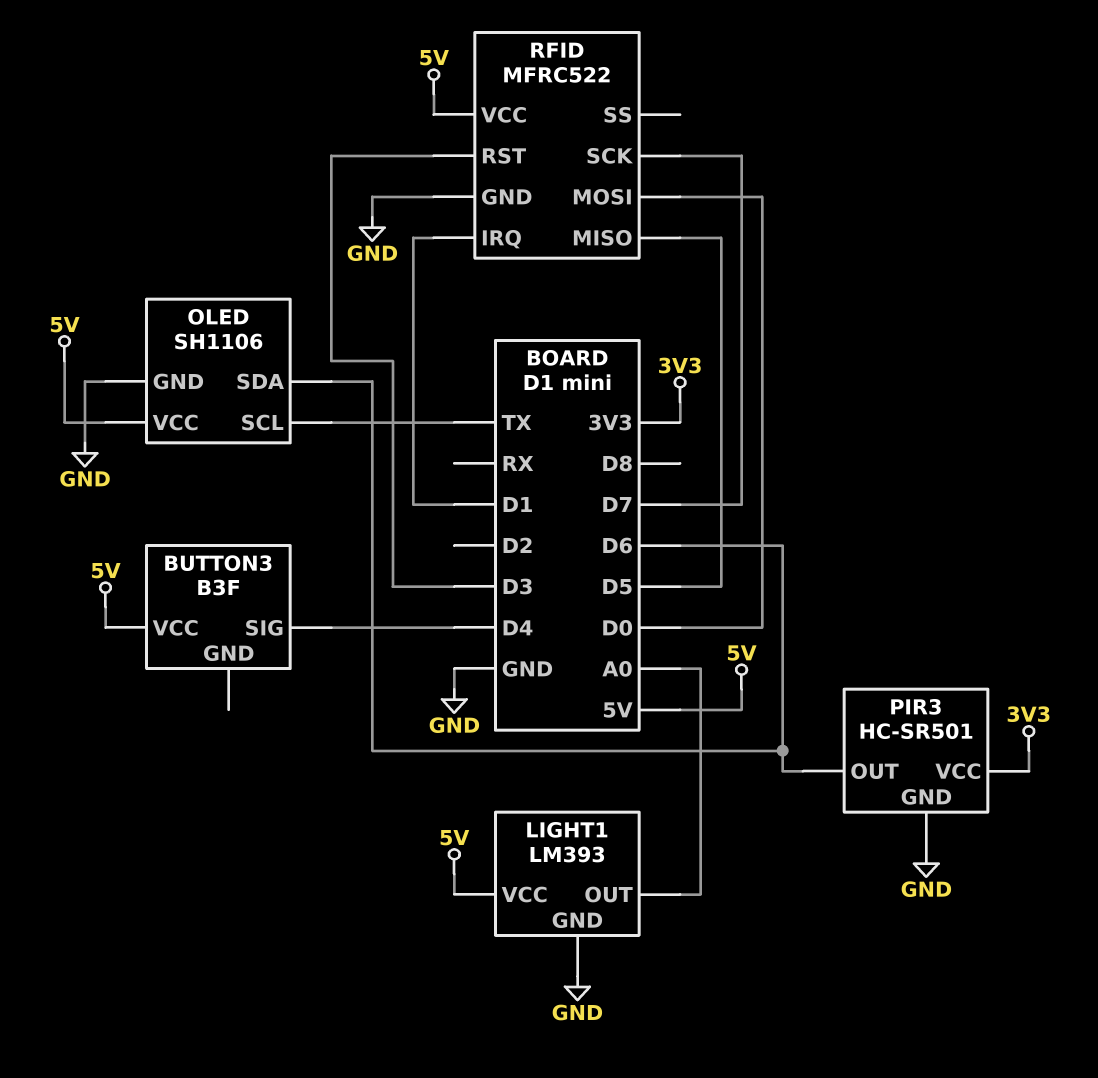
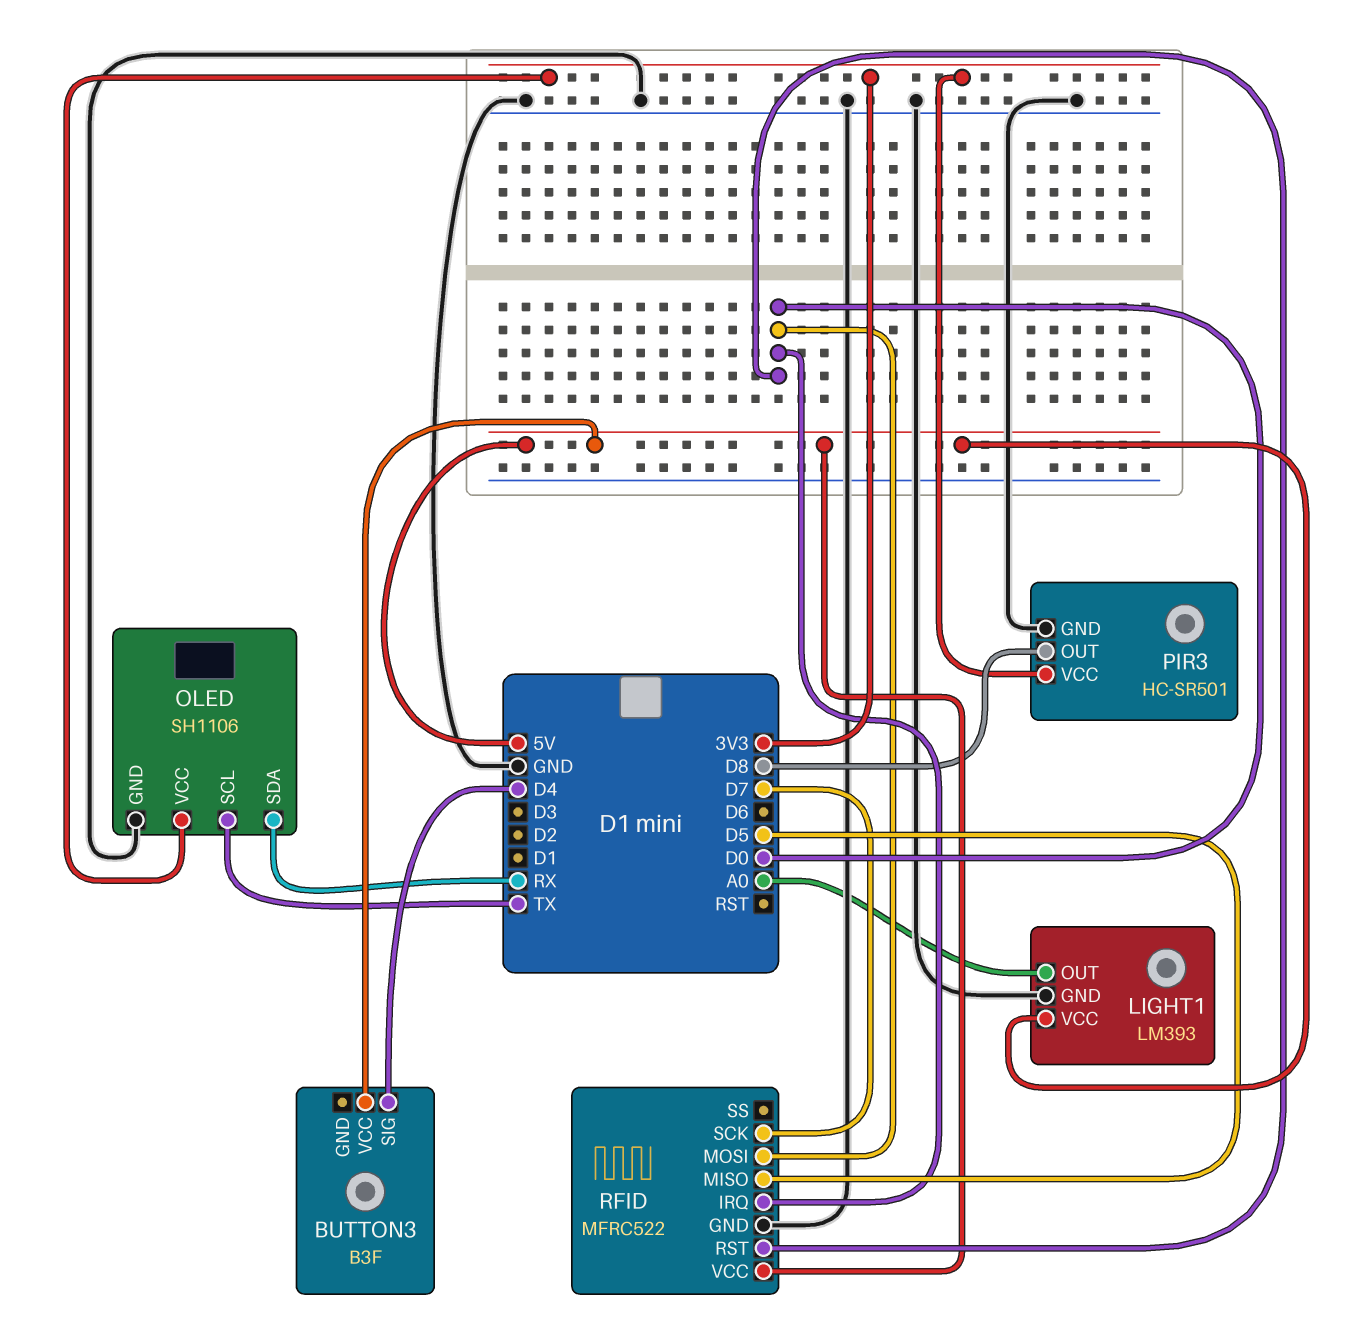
OLED pin SDA: D6 -> RX
OLED pin VCC: 5V -> 3V3
PIR3 pin OUT: D6 -> D8
RFID pin IRQ: D1 -> D0
RFID pin RST: D3 -> D0

